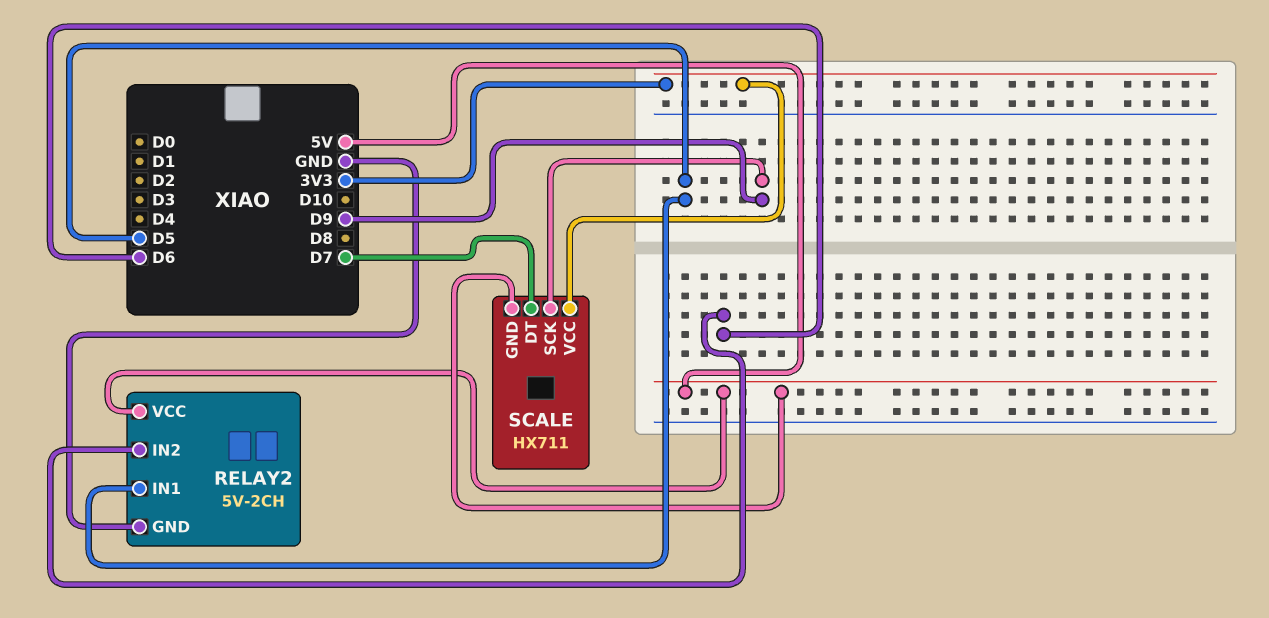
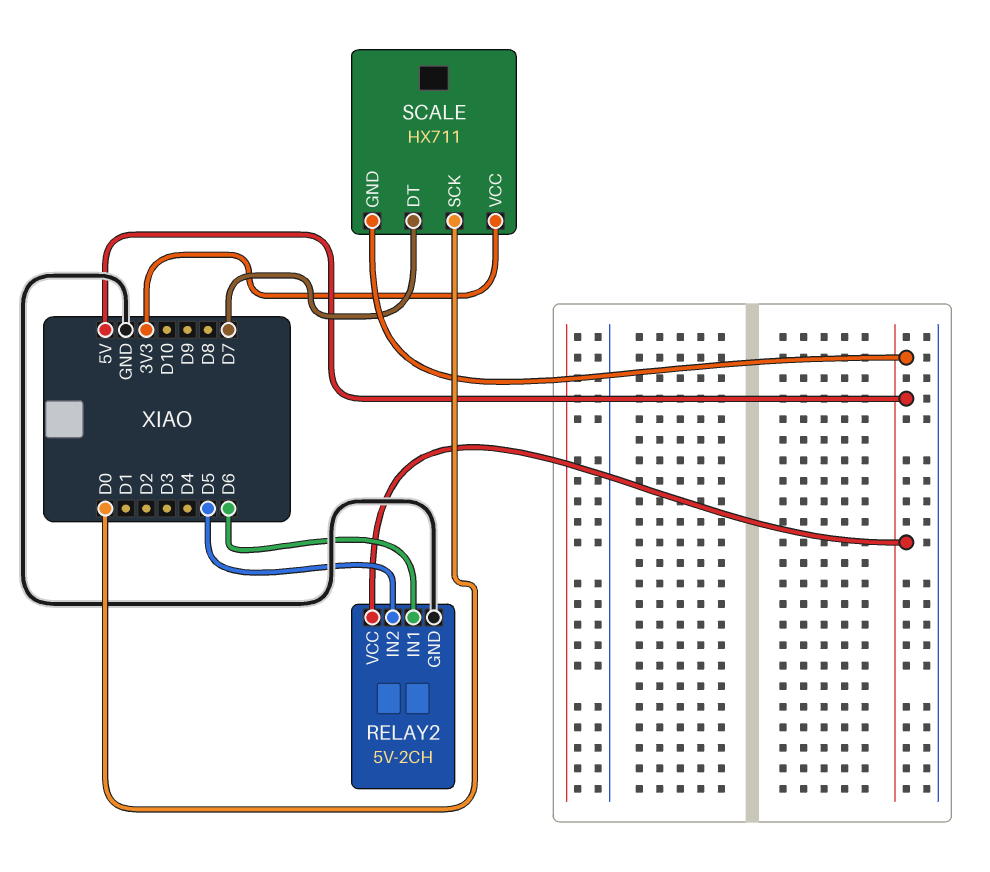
RELAY2 pin IN1: D5 -> D6
RELAY2 pin IN2: D6 -> D5
SCALE pin SCK: D9 -> D0

